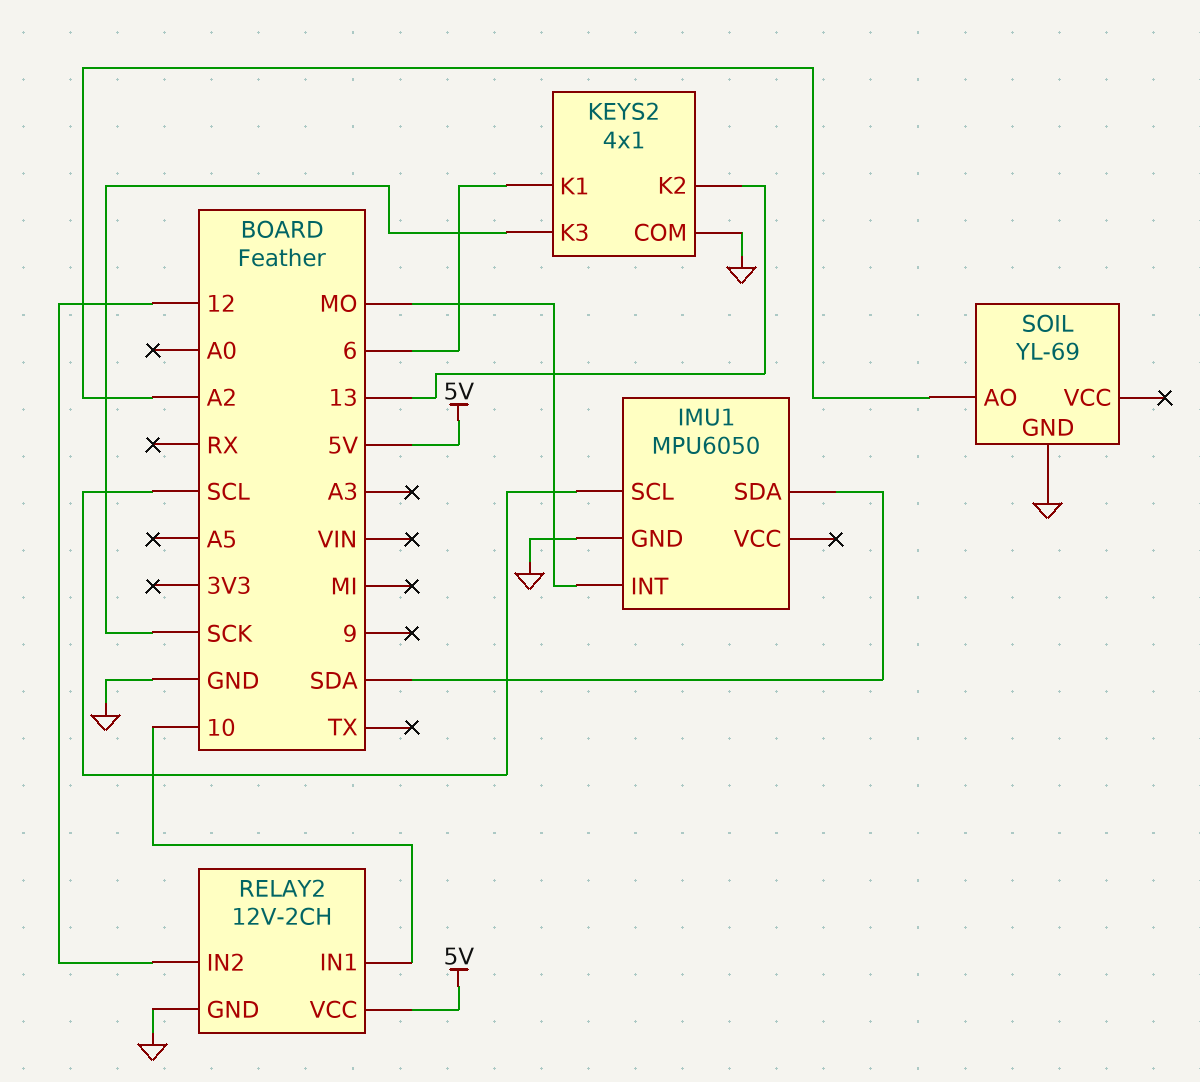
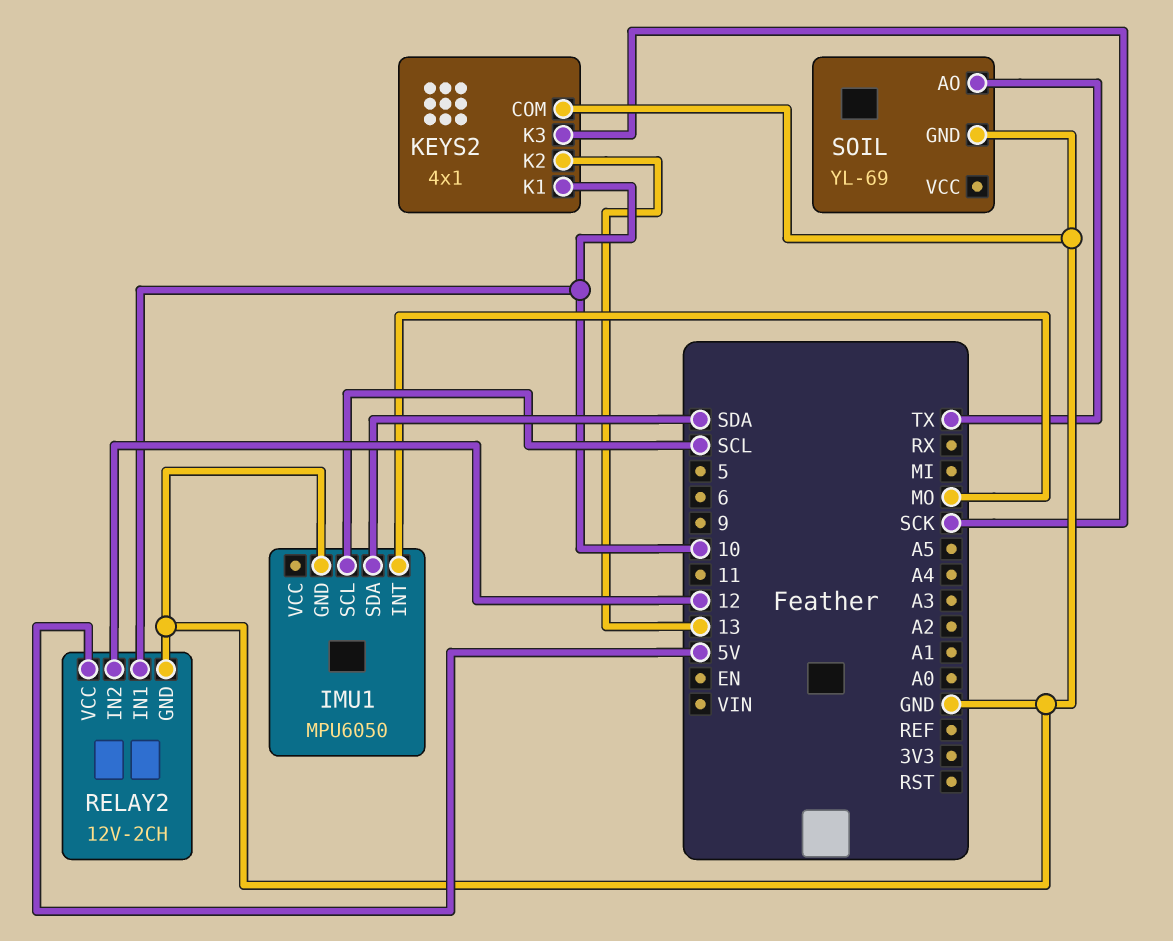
KEYS2 pin K1: 6 -> 10
SOIL pin AO: A2 -> TX

